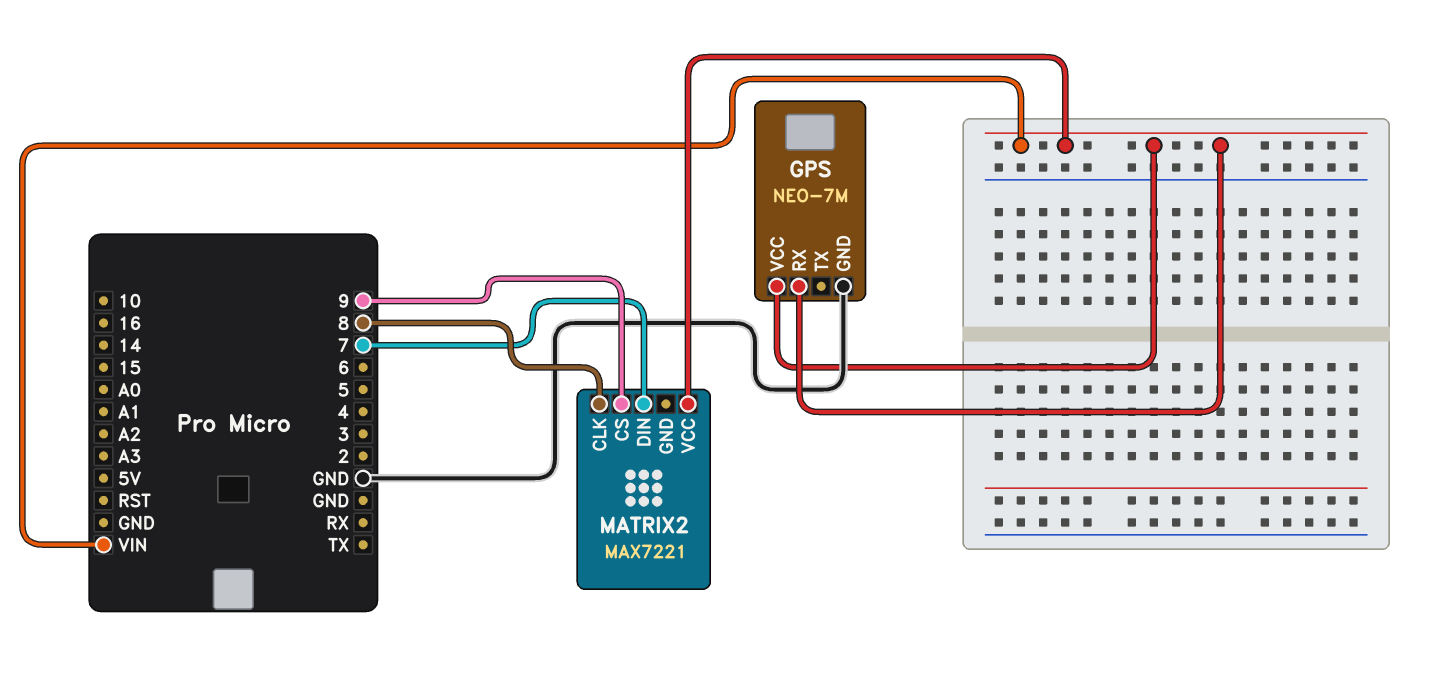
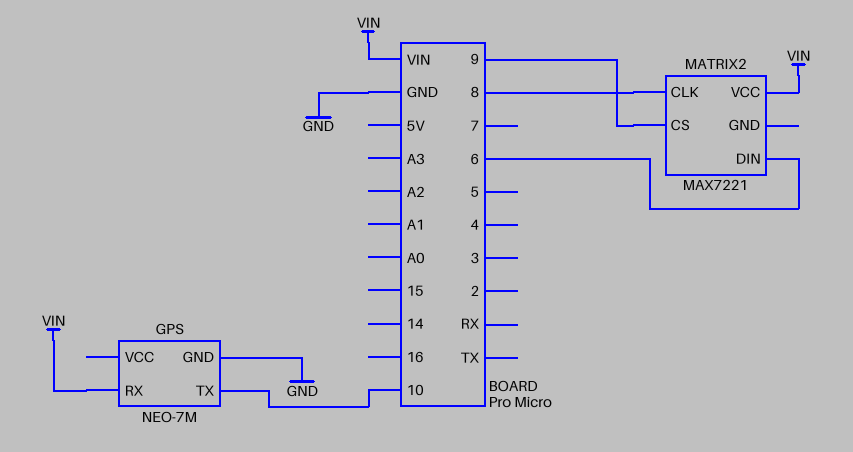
GPS pin TX: none -> 10
GPS pin VCC: VIN -> none
MATRIX2 pin DIN: 7 -> 6

